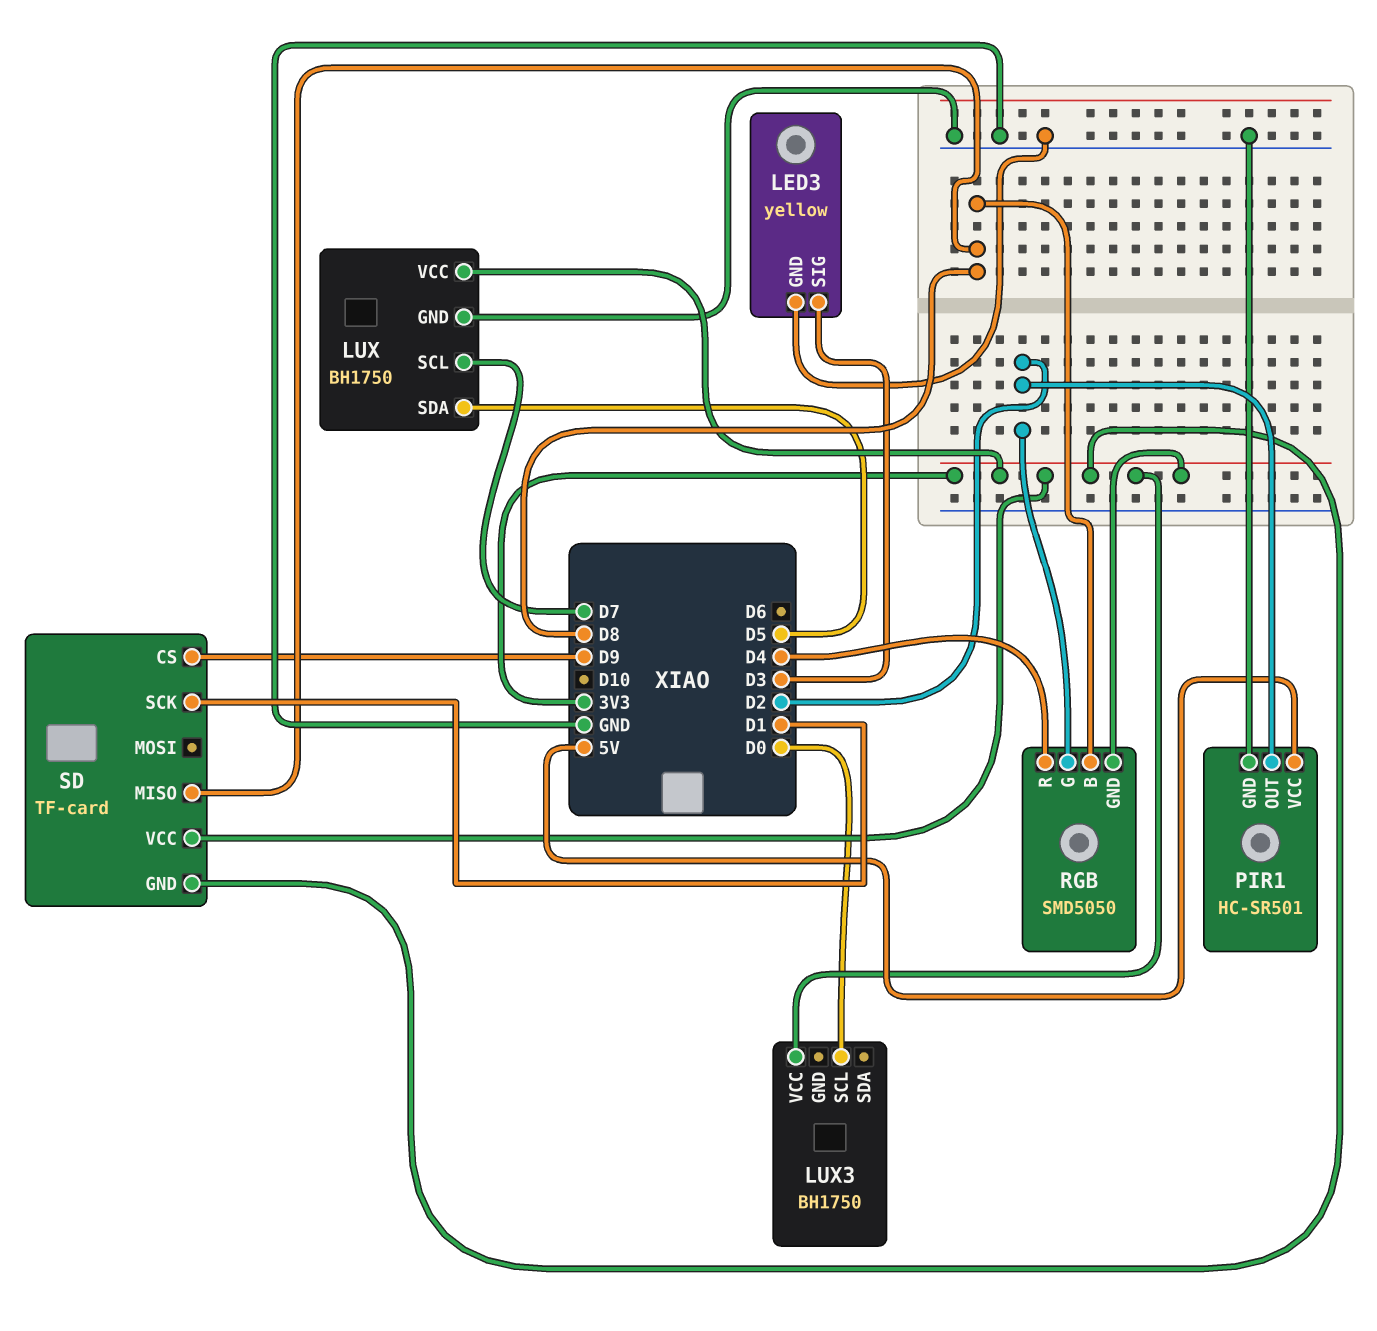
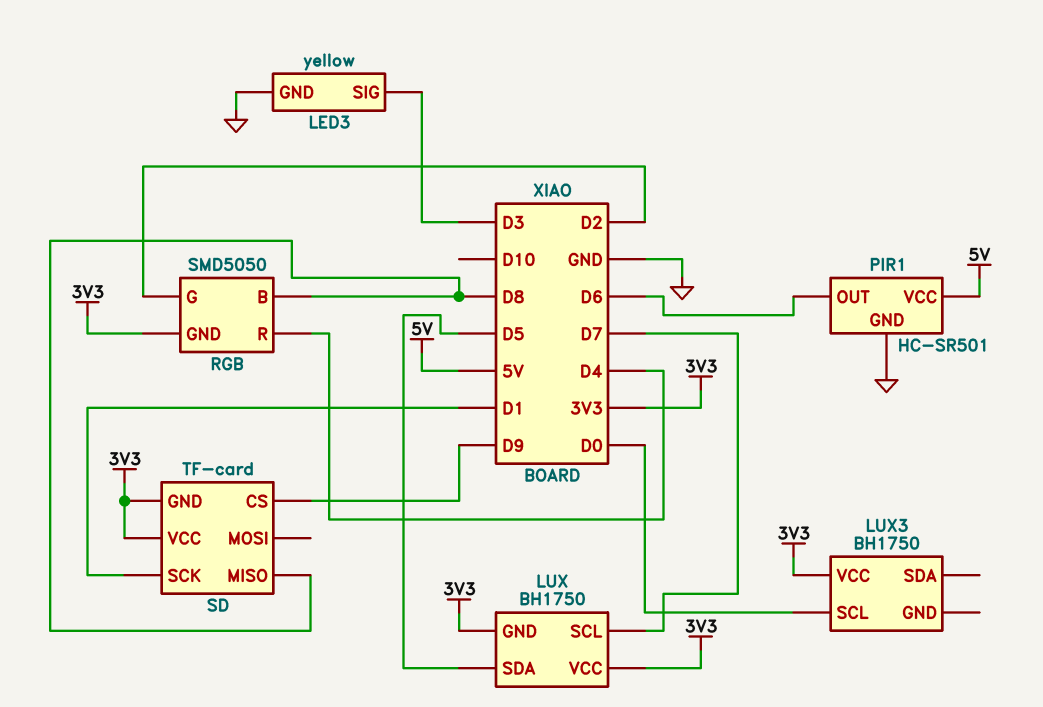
LUX pin GND: GND -> 3V3
PIR1 pin OUT: D2 -> D6

